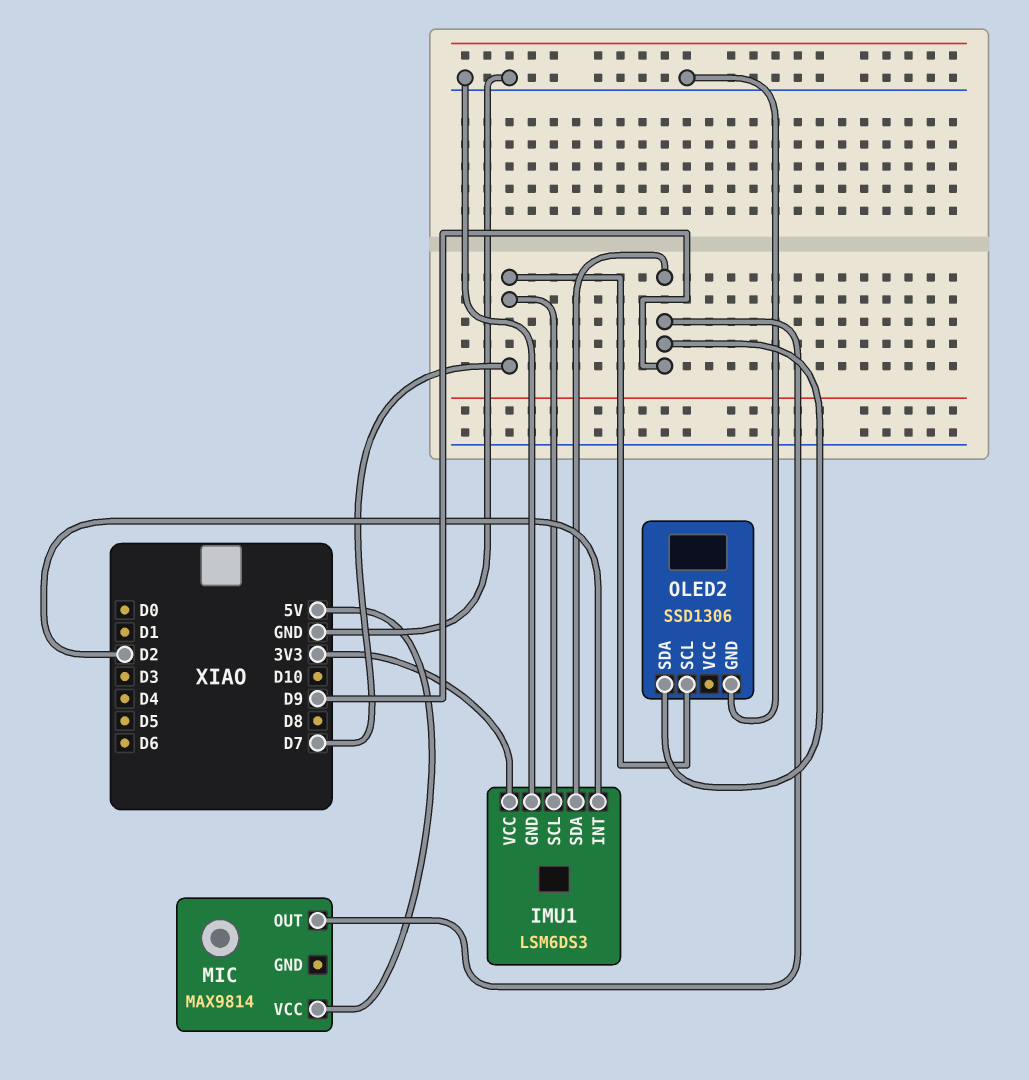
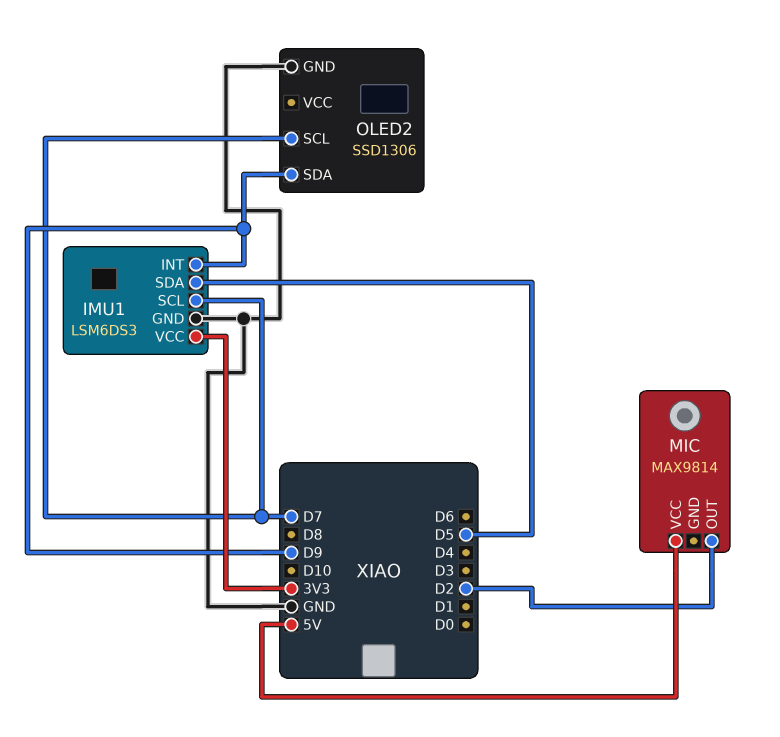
IMU1 pin INT: D2 -> D9
IMU1 pin SDA: D9 -> D5
MIC pin OUT: D9 -> D2

